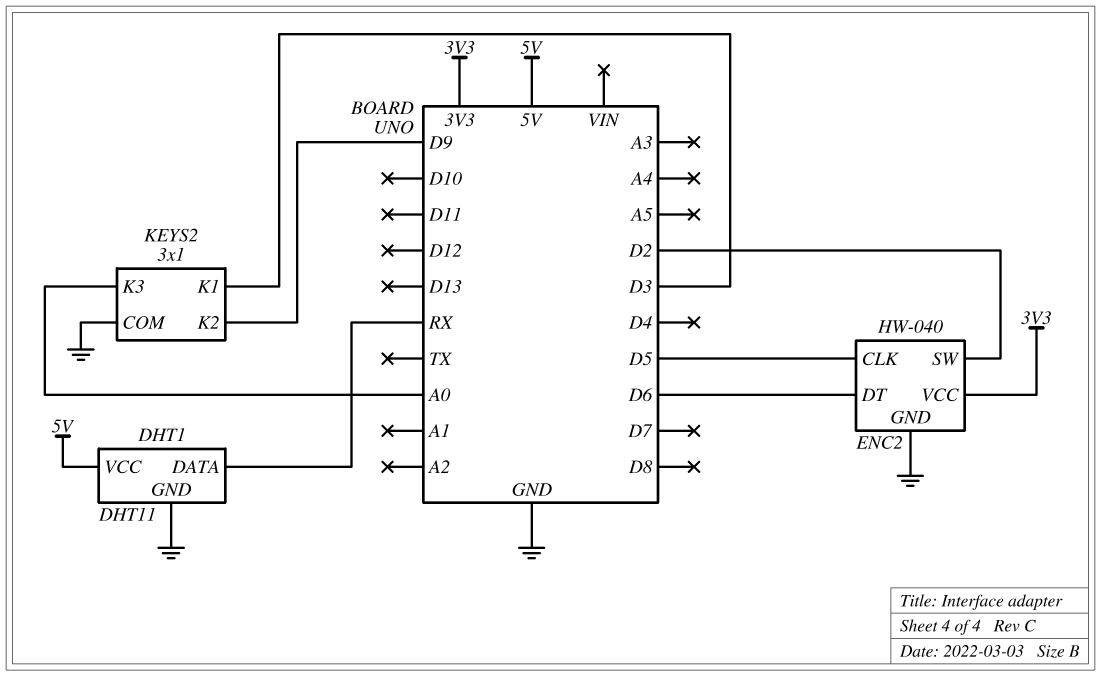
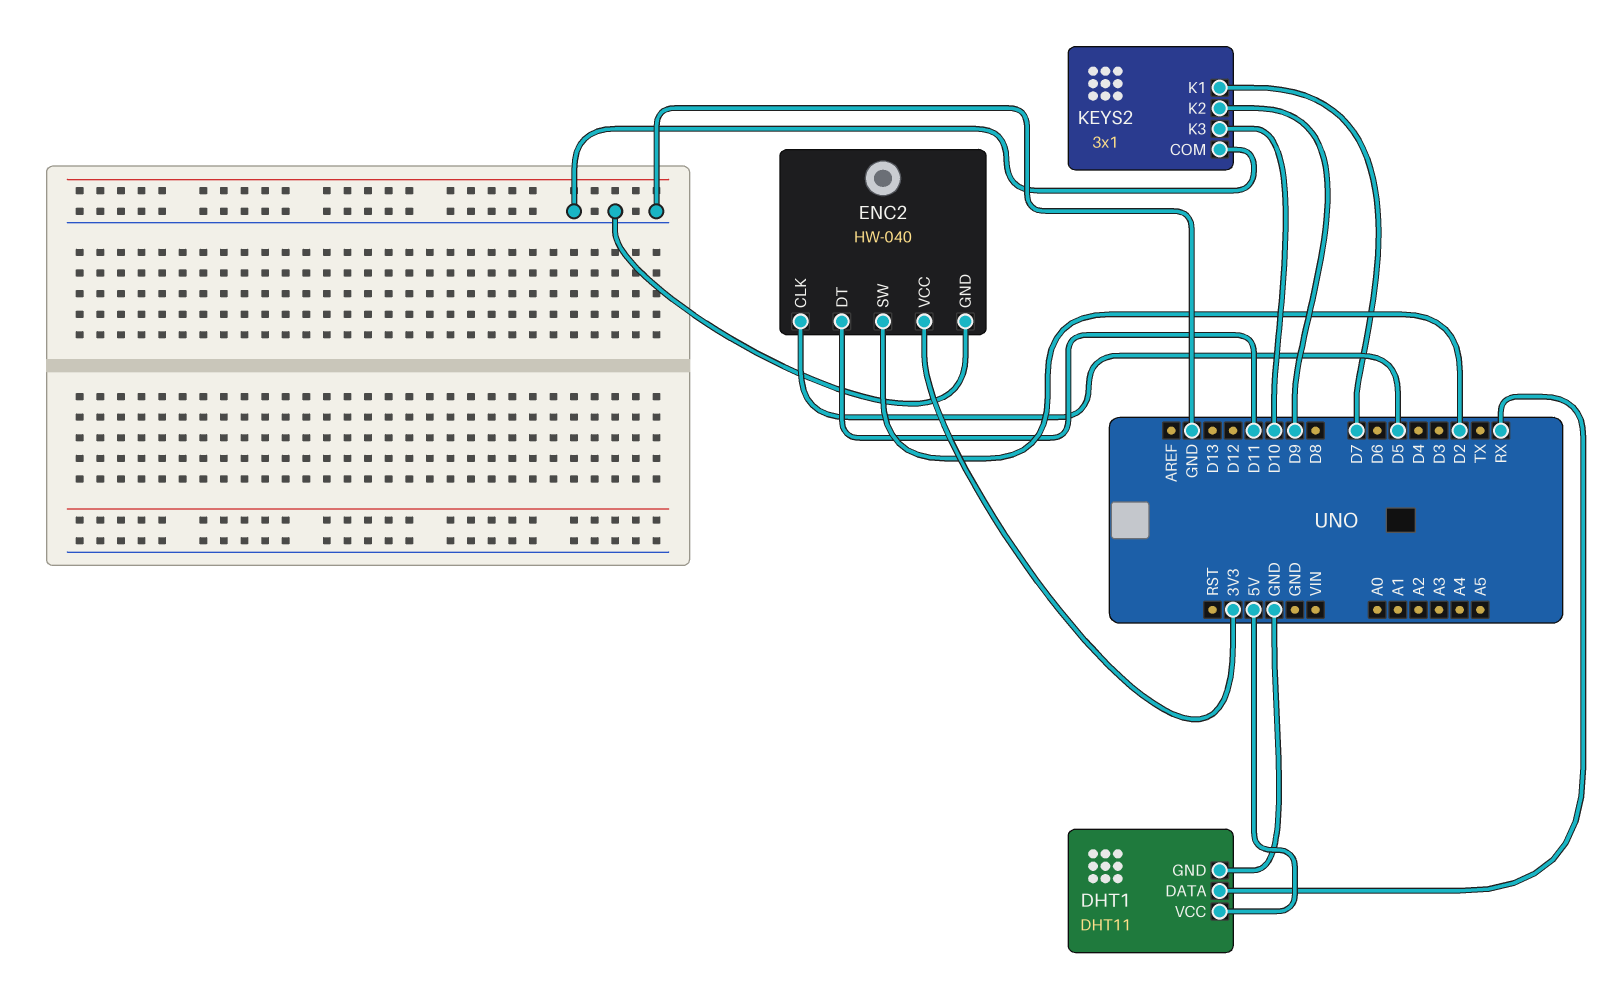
ENC2 pin DT: D6 -> D11
KEYS2 pin K1: D3 -> D7
KEYS2 pin K3: A0 -> D10

